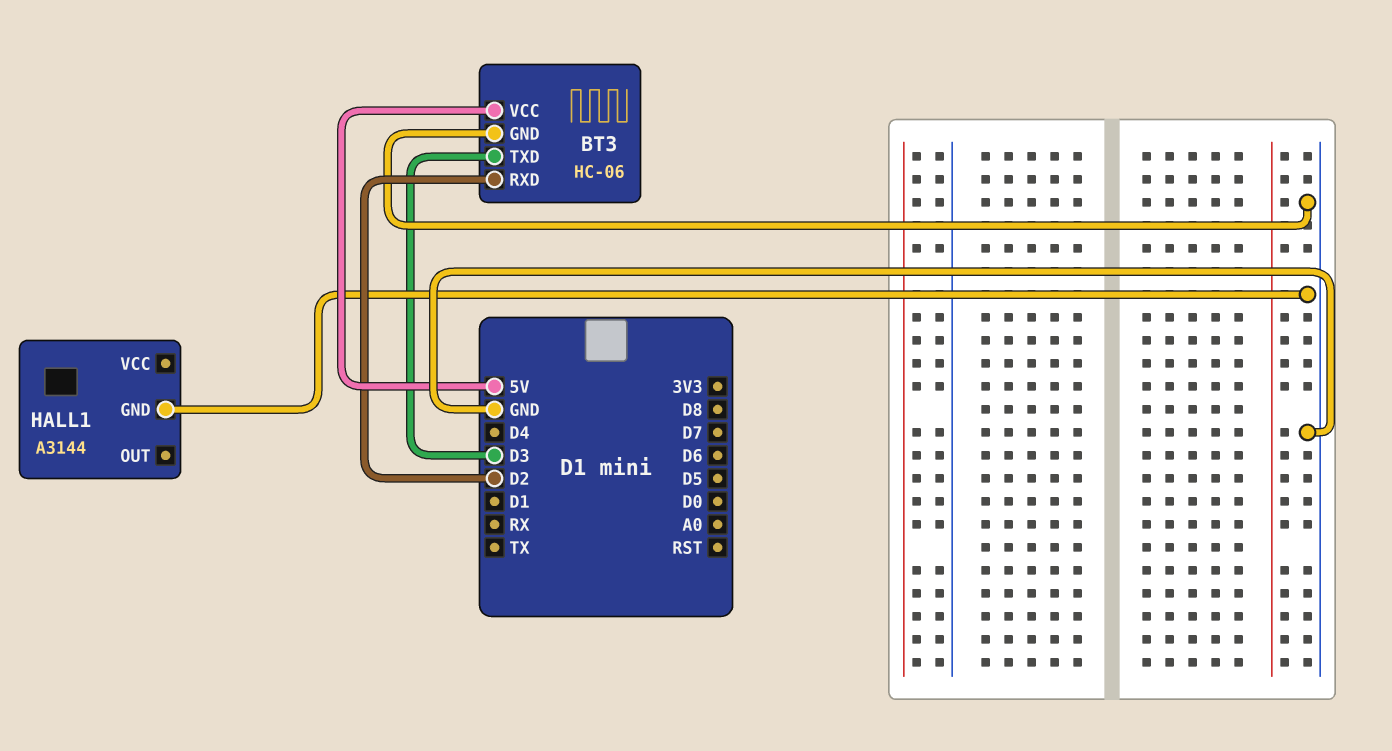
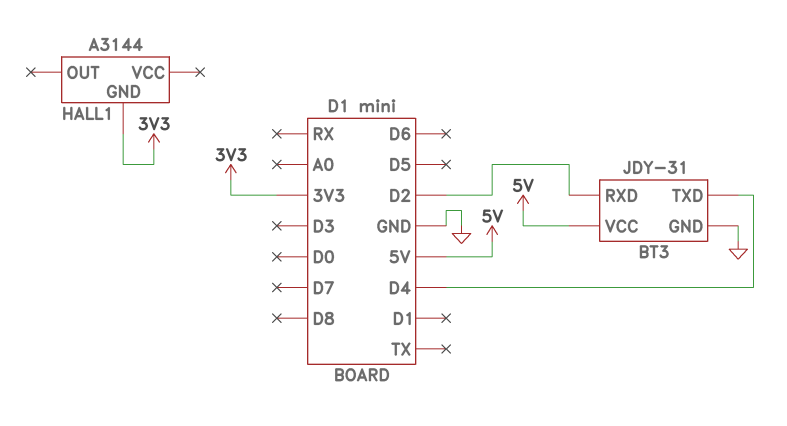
BT3: HC-06 -> JDY-31
BT3 pin TXD: D3 -> D4
HALL1 pin GND: GND -> 3V3

